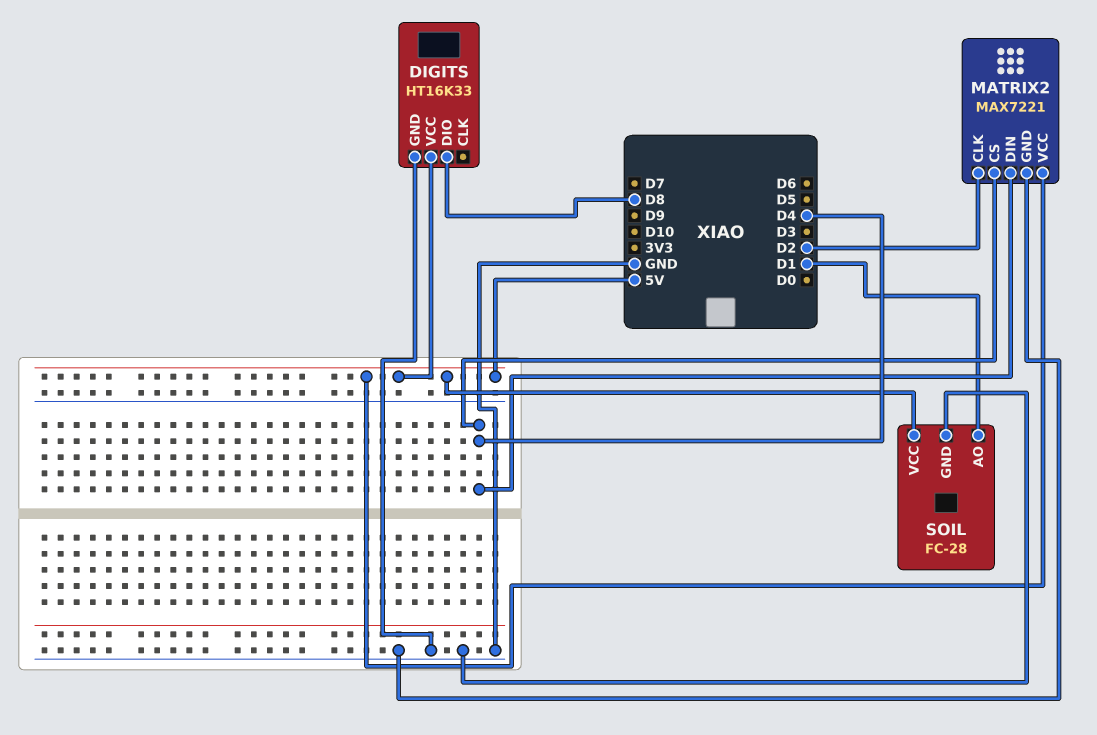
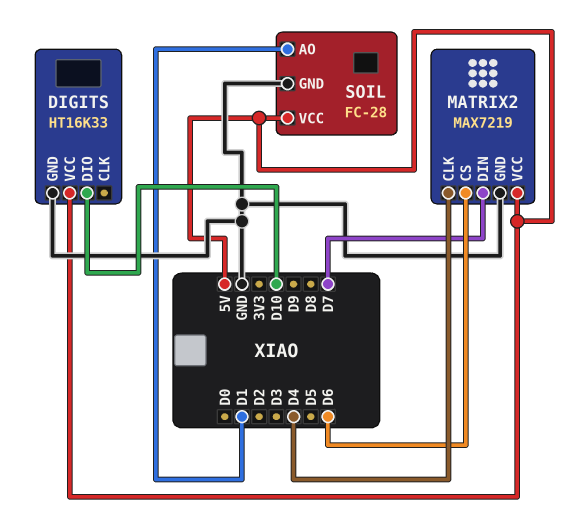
DIGITS pin DIO: D8 -> D10
MATRIX2: MAX7221 -> MAX7219
MATRIX2 pin CLK: D2 -> D4
MATRIX2 pin CS: D4 -> D6
MATRIX2 pin DIN: D4 -> D7

